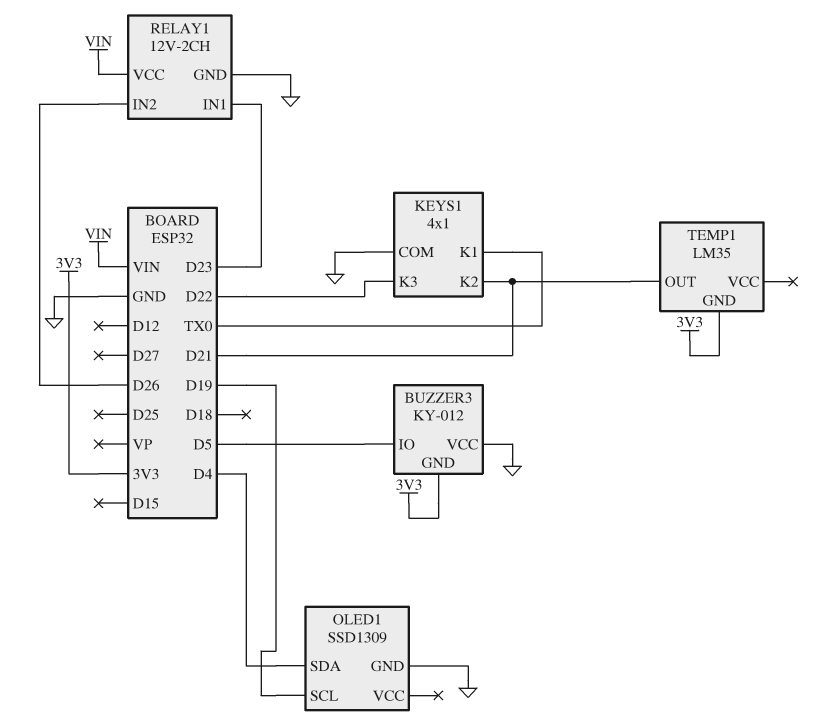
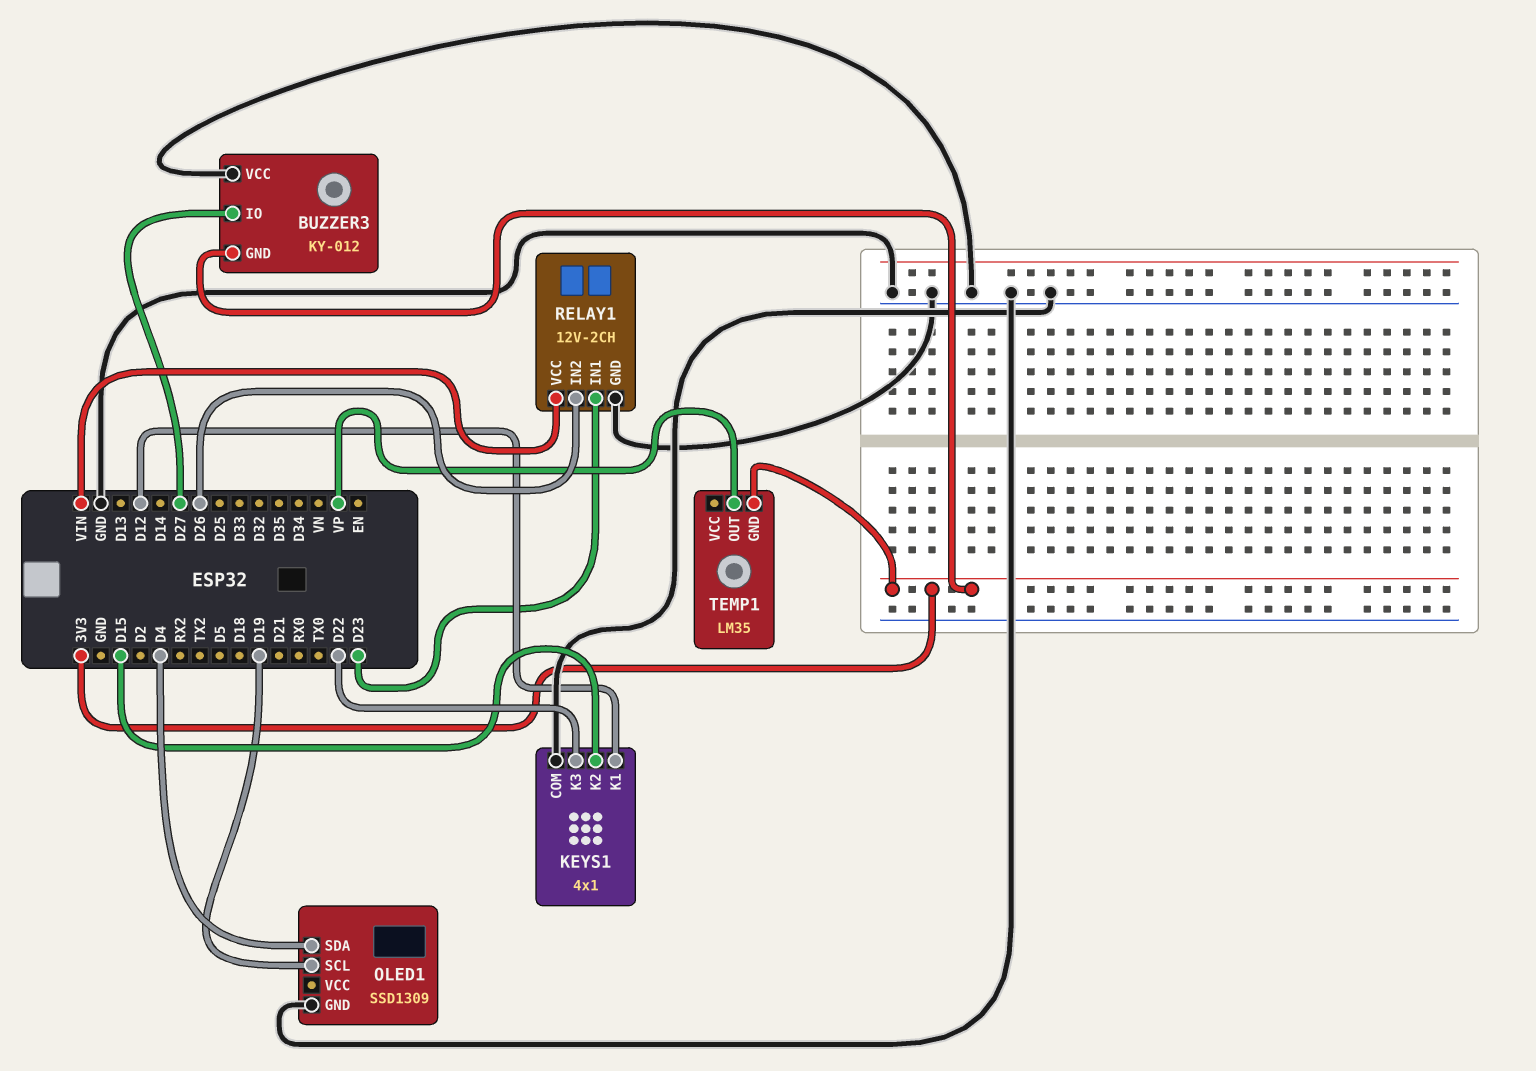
BUZZER3 pin IO: D5 -> D27
KEYS1 pin K1: TX0 -> D12
KEYS1 pin K2: D21 -> D15
TEMP1 pin OUT: D21 -> VP

